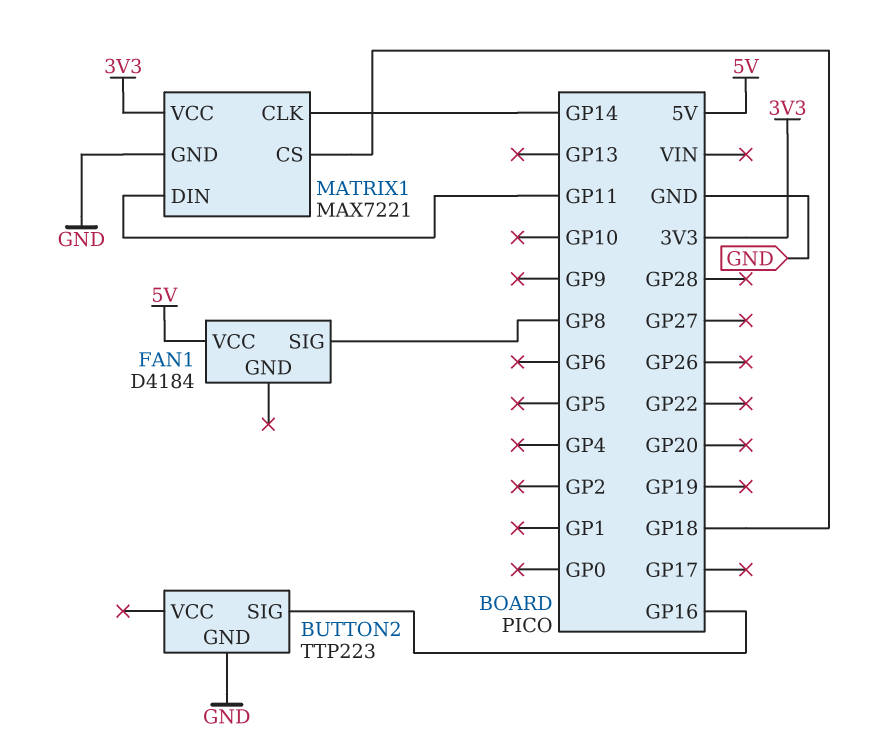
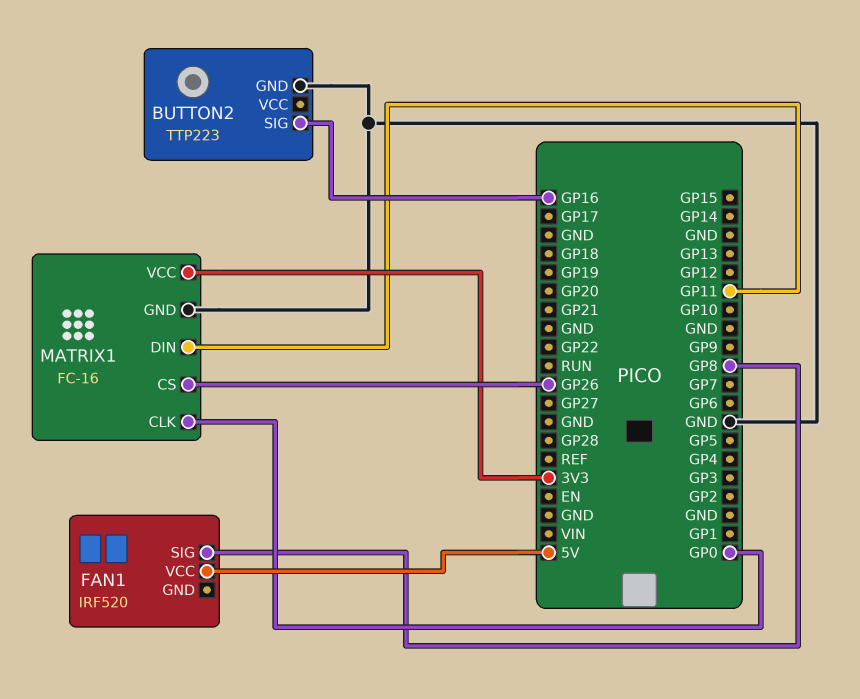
FAN1: D4184 -> IRF520
MATRIX1: MAX7221 -> FC-16
MATRIX1 pin CLK: GP14 -> GP0
MATRIX1 pin CS: GP18 -> GP26

